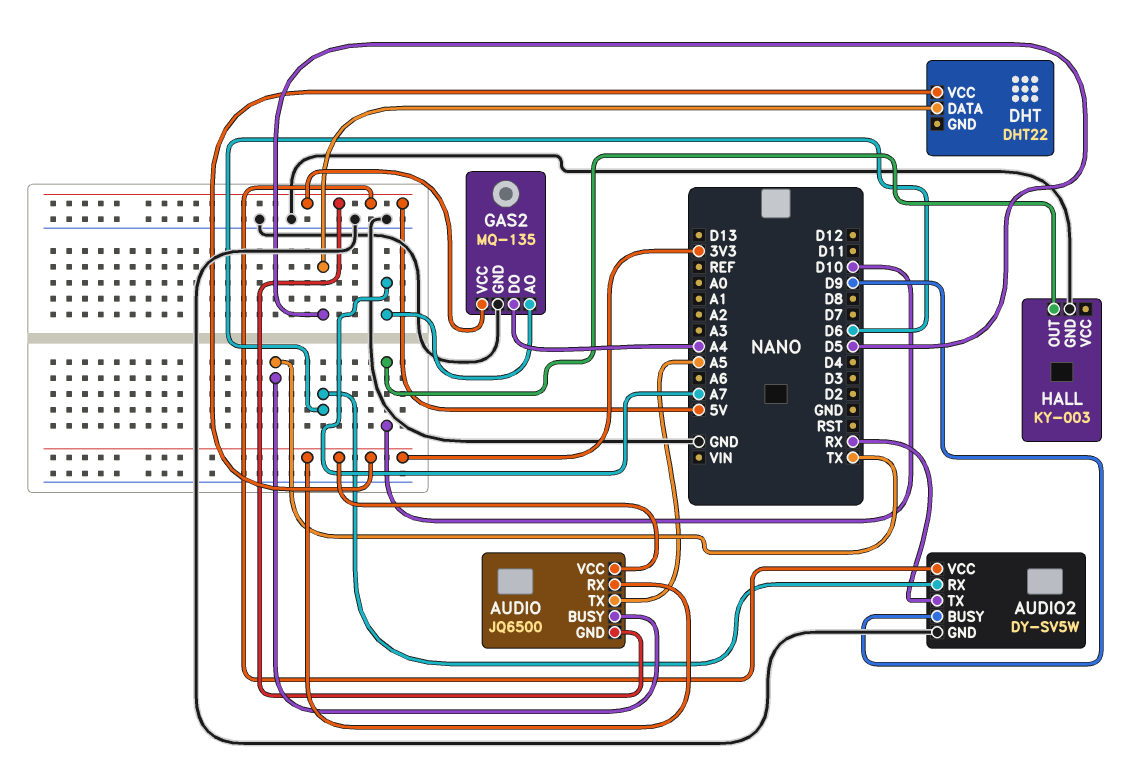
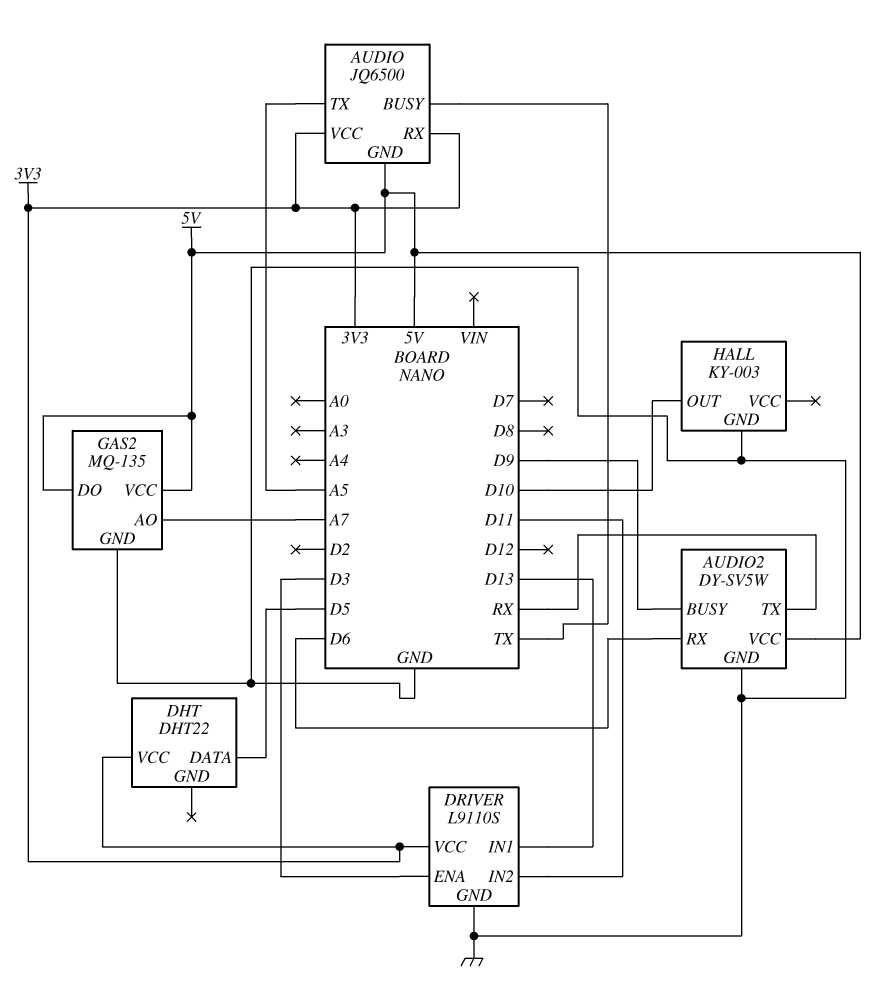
DRIVER: none -> L9110S
DRIVER pin ENA: none -> D3
DRIVER pin GND: none -> GND
DRIVER pin IN1: none -> D13
DRIVER pin IN2: none -> D11
DRIVER pin VCC: none -> 3V3
GAS2 pin DO: A4 -> 5V

